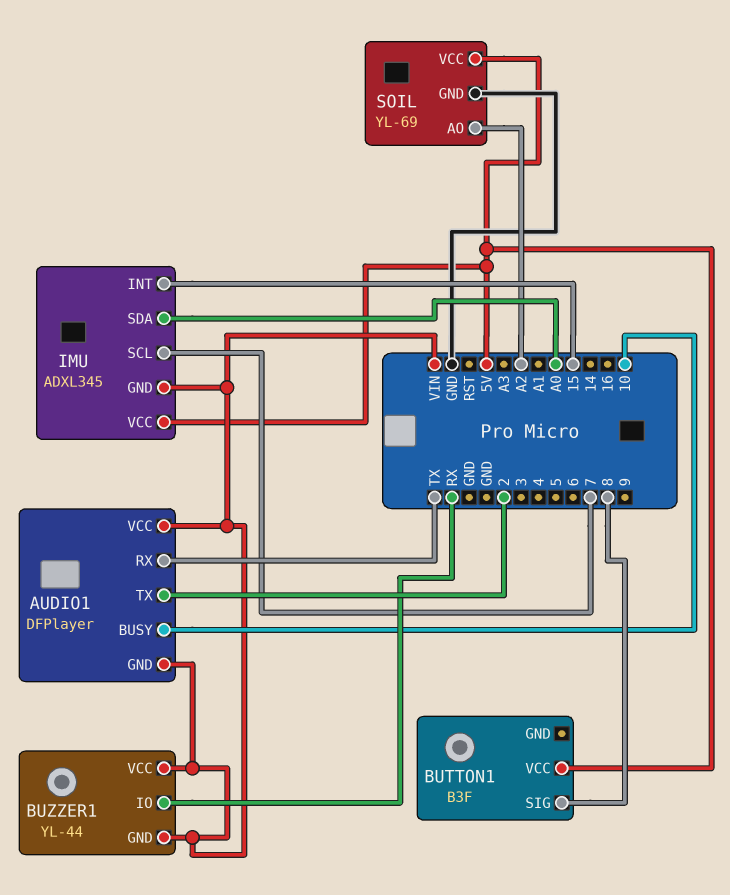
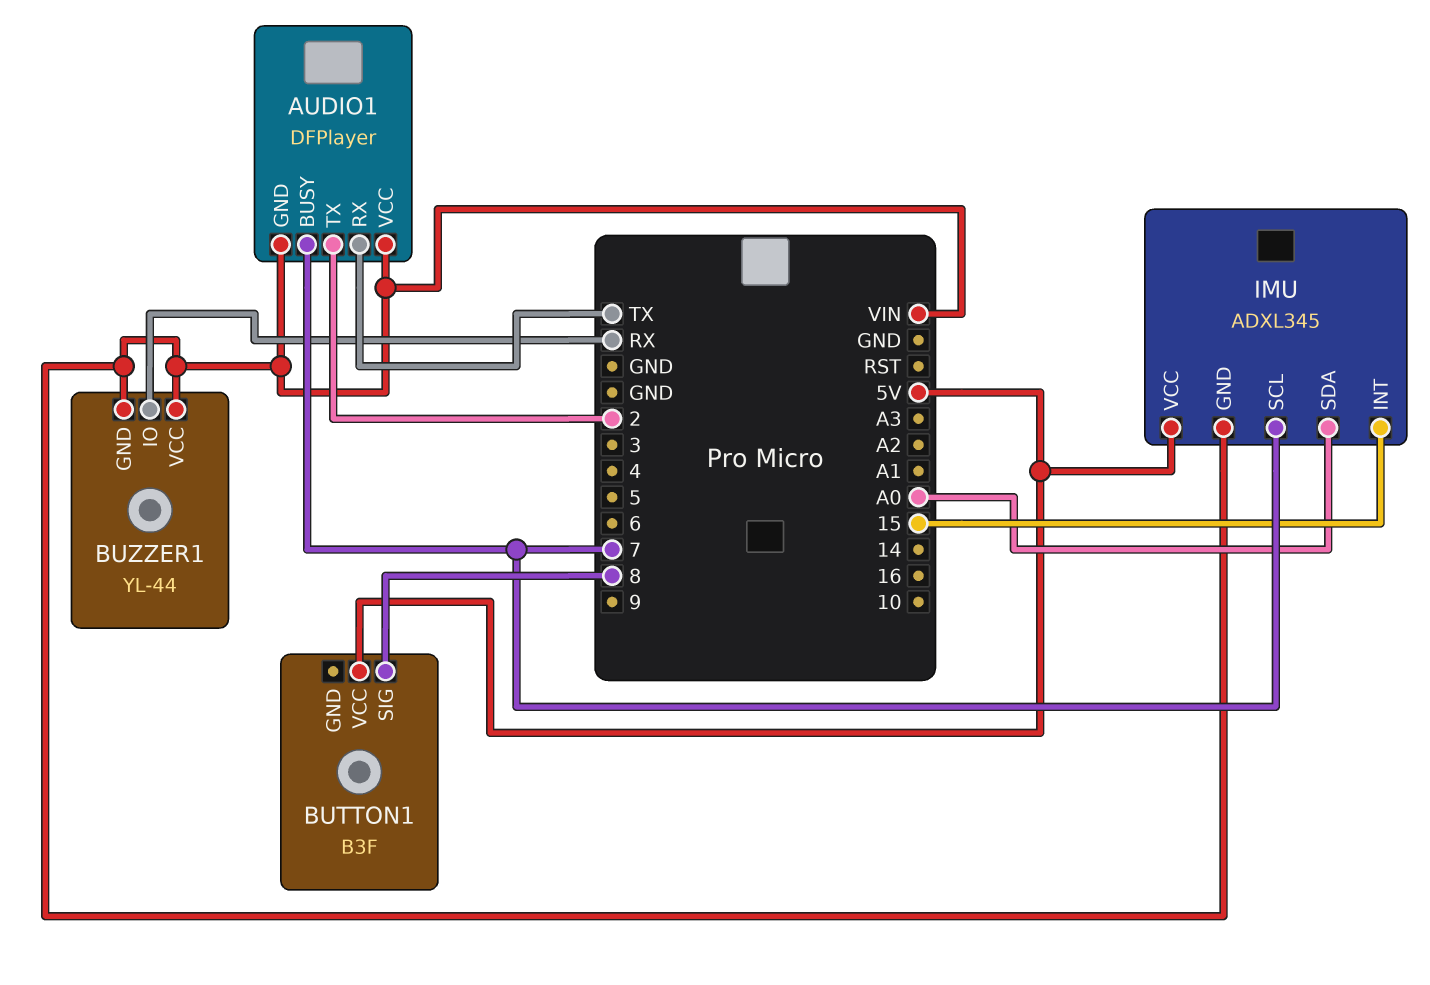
AUDIO1 pin BUSY: 10 -> 7
SOIL: YL-69 -> none
SOIL pin AO: A2 -> none
SOIL pin GND: GND -> none
SOIL pin VCC: 5V -> none

